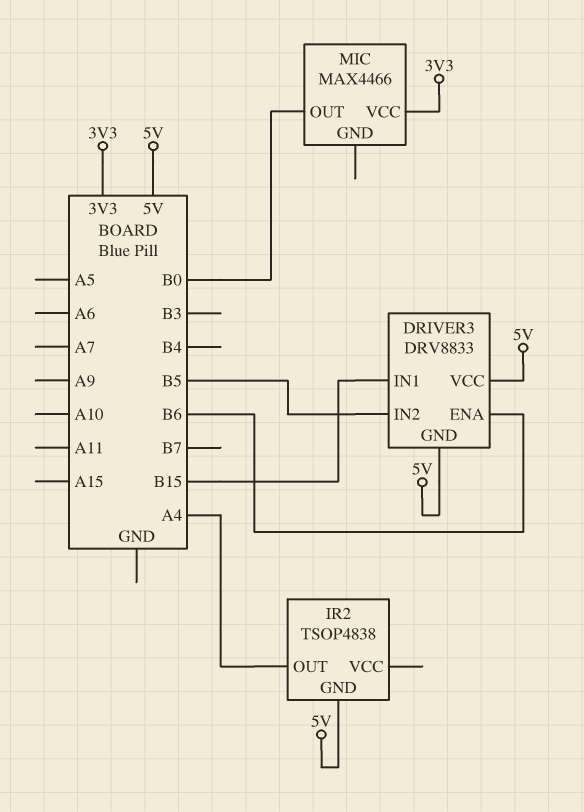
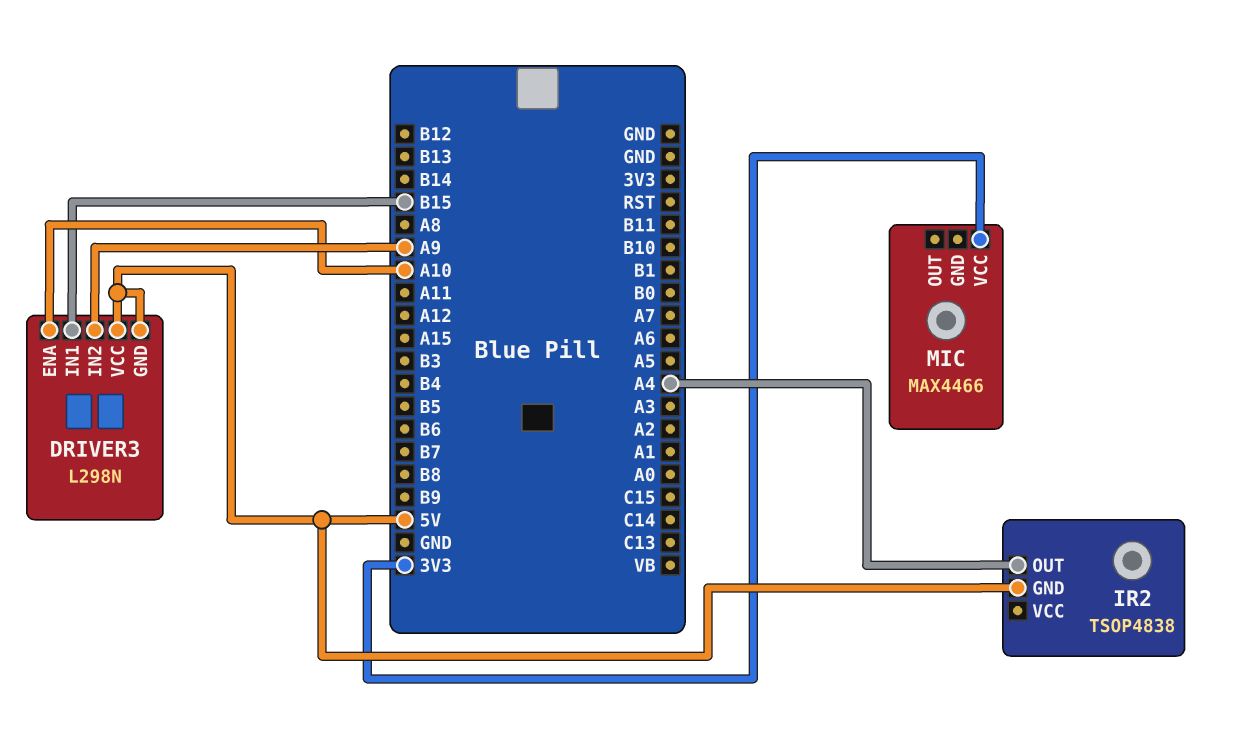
DRIVER3: DRV8833 -> L298N
DRIVER3 pin ENA: B6 -> A10
DRIVER3 pin IN2: B5 -> A9
MIC pin OUT: B0 -> none

